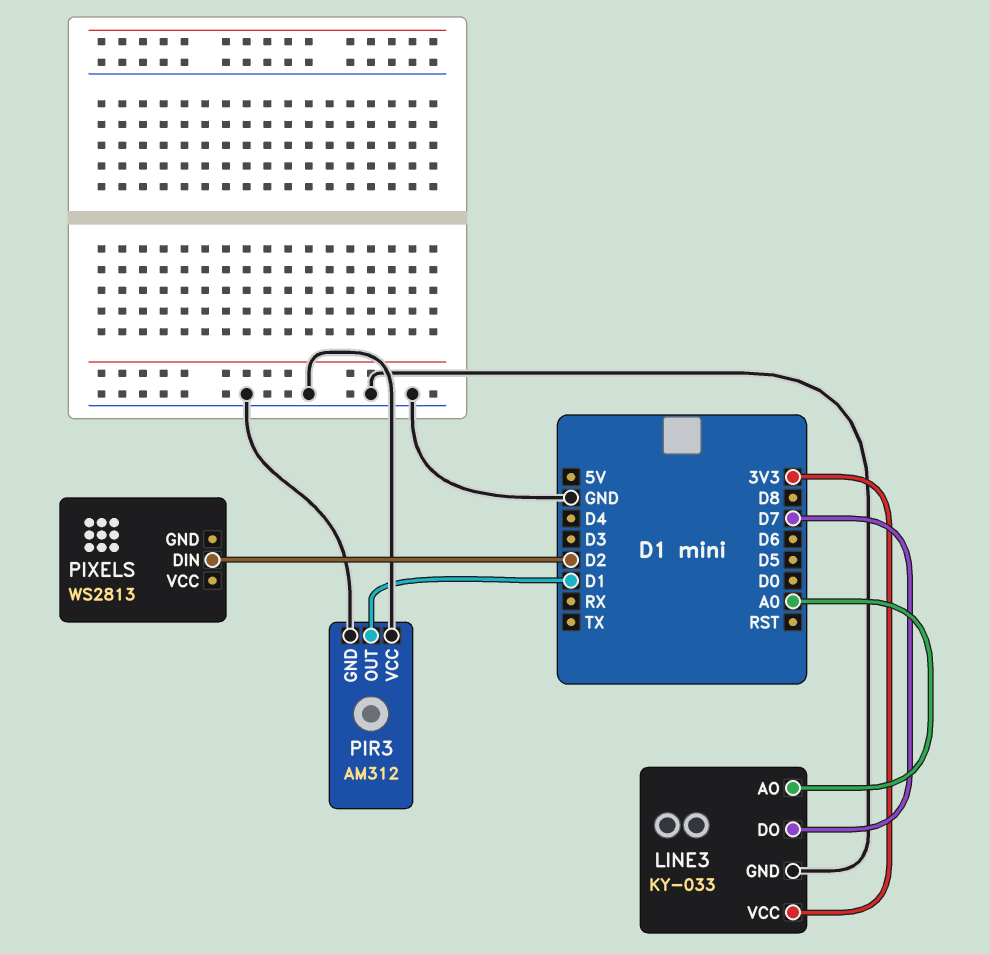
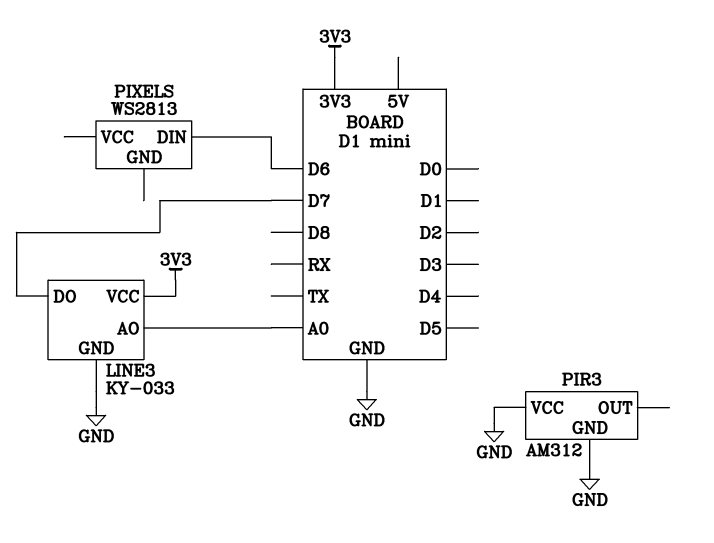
PIR3 pin OUT: D1 -> none
PIXELS pin DIN: D2 -> D6

